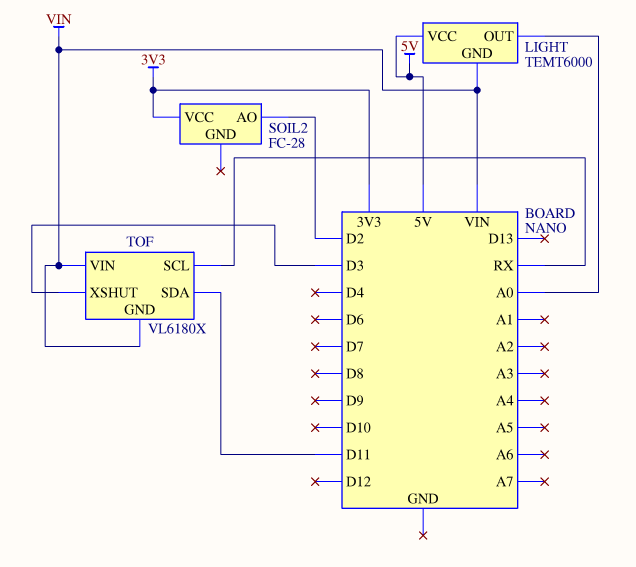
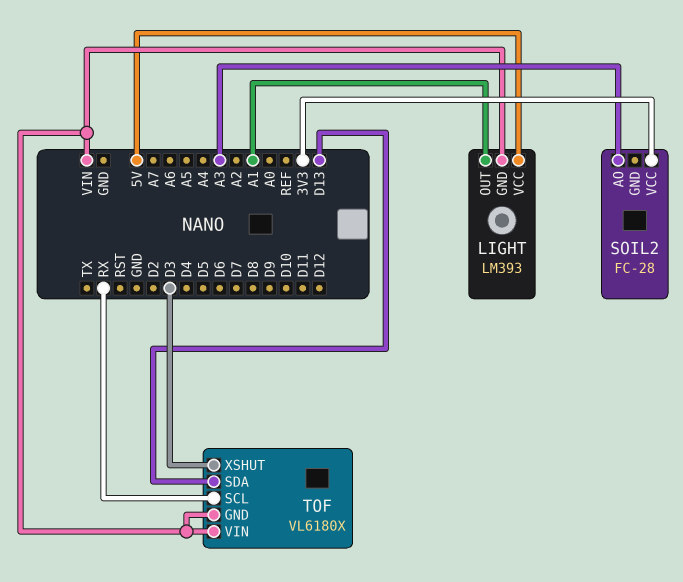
LIGHT: TEMT6000 -> LM393
LIGHT pin OUT: A0 -> A1
SOIL2 pin AO: D2 -> A3
TOF pin SDA: D11 -> D13

